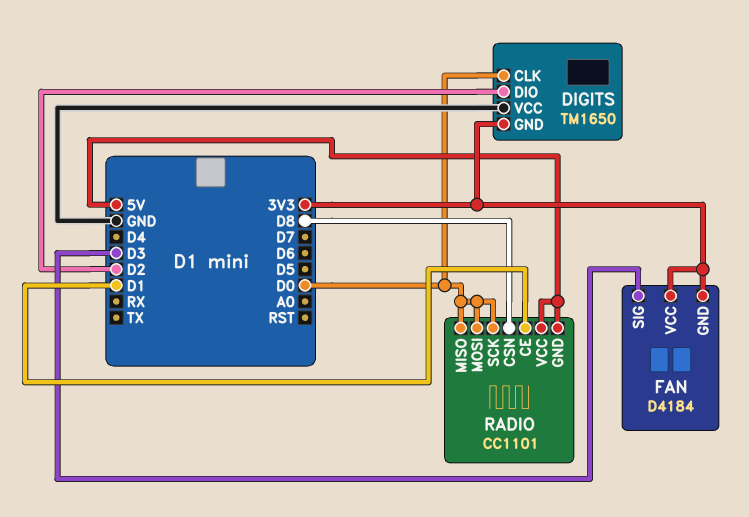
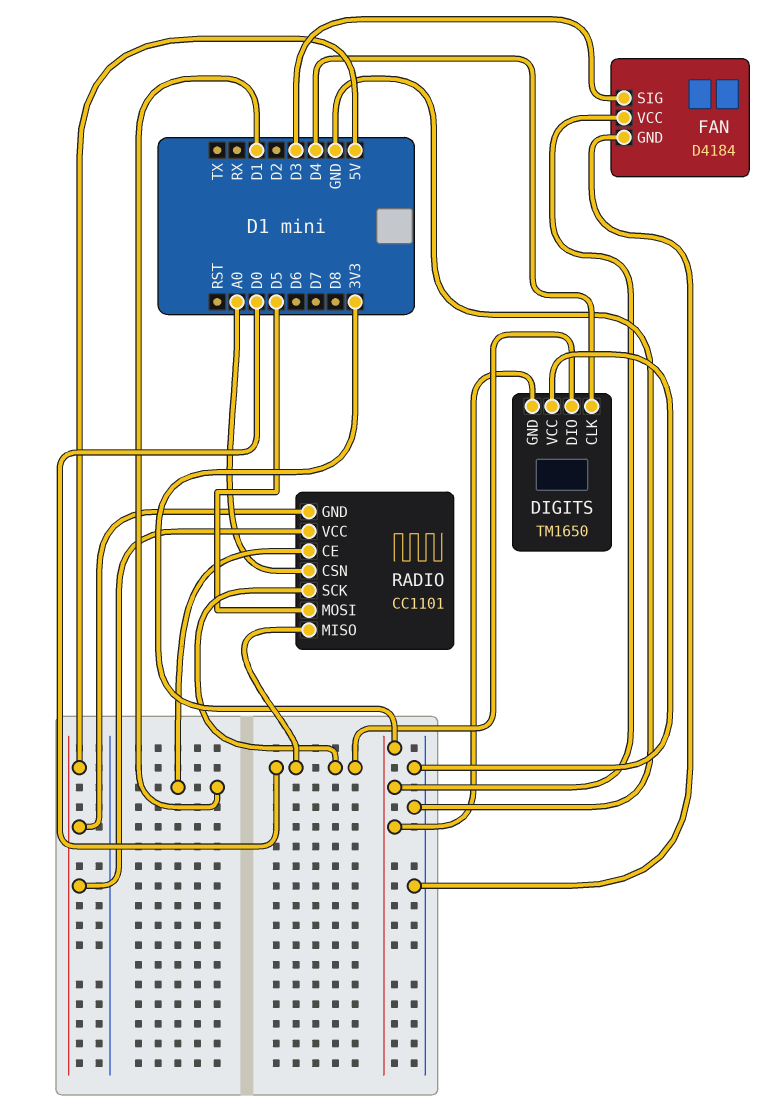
DIGITS pin CLK: D0 -> D4
DIGITS pin DIO: D2 -> D0
FAN pin GND: 3V3 -> GND
RADIO pin CSN: D8 -> A0
RADIO pin MOSI: D0 -> D5

